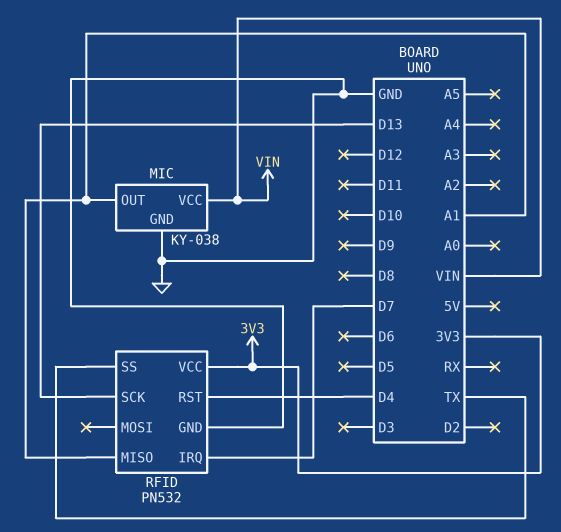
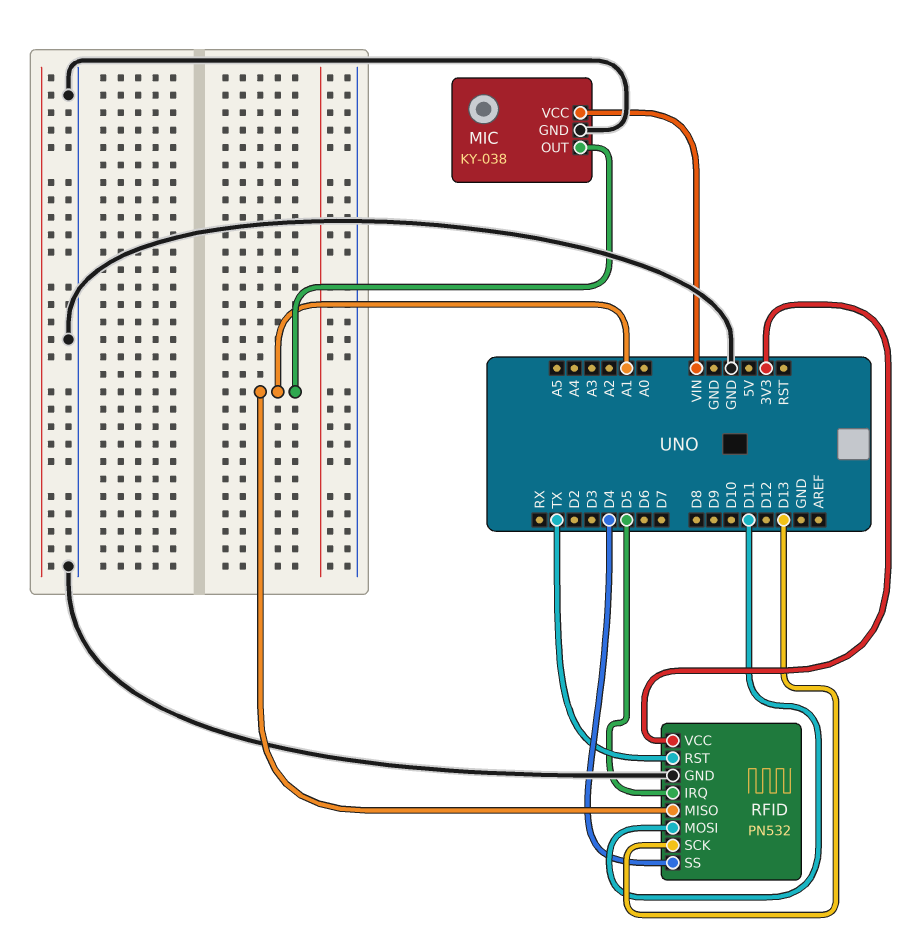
RFID pin IRQ: D7 -> D5
RFID pin MOSI: none -> D11
RFID pin RST: D4 -> TX
RFID pin SS: TX -> D4

